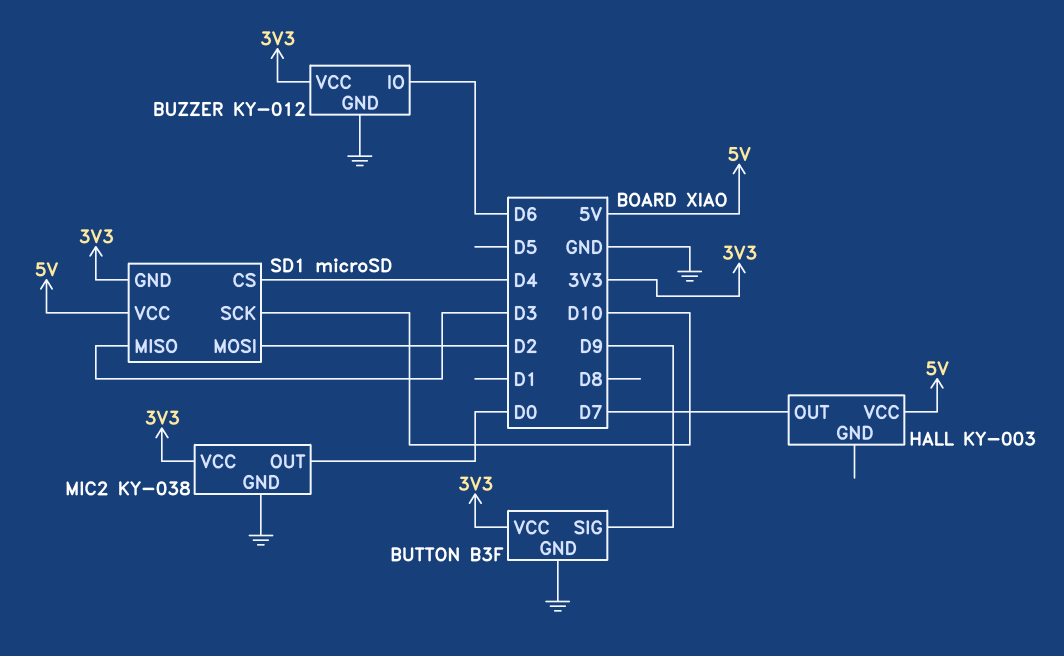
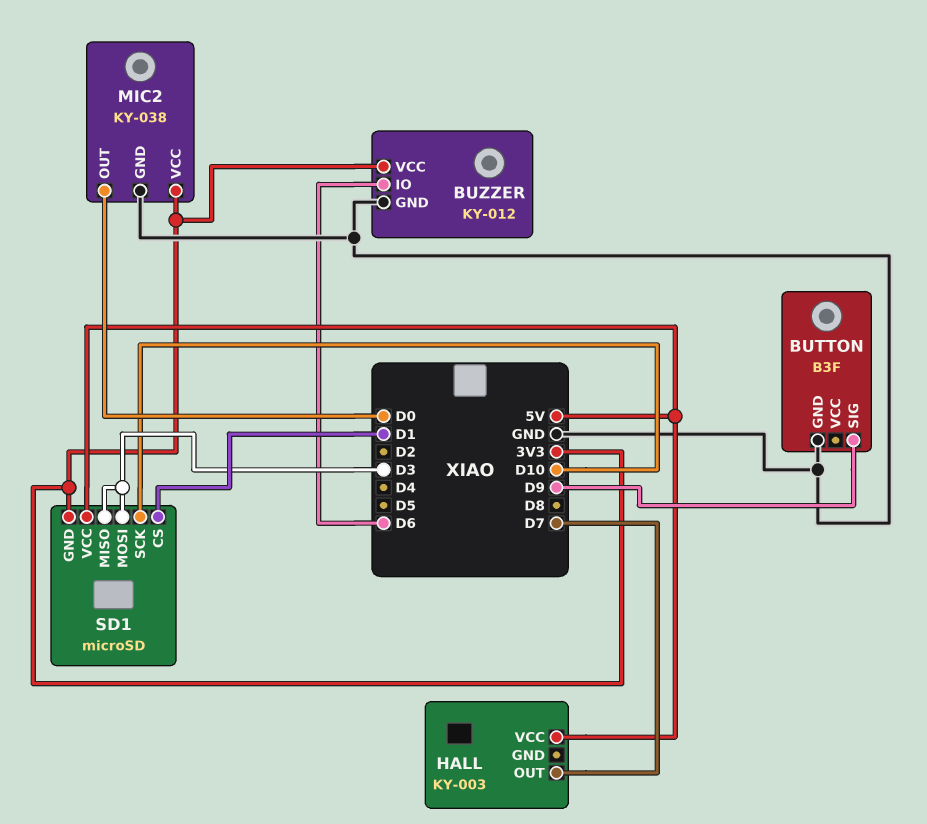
BUTTON pin VCC: 3V3 -> none
SD1 pin CS: D4 -> D1
SD1 pin MOSI: D2 -> D3

